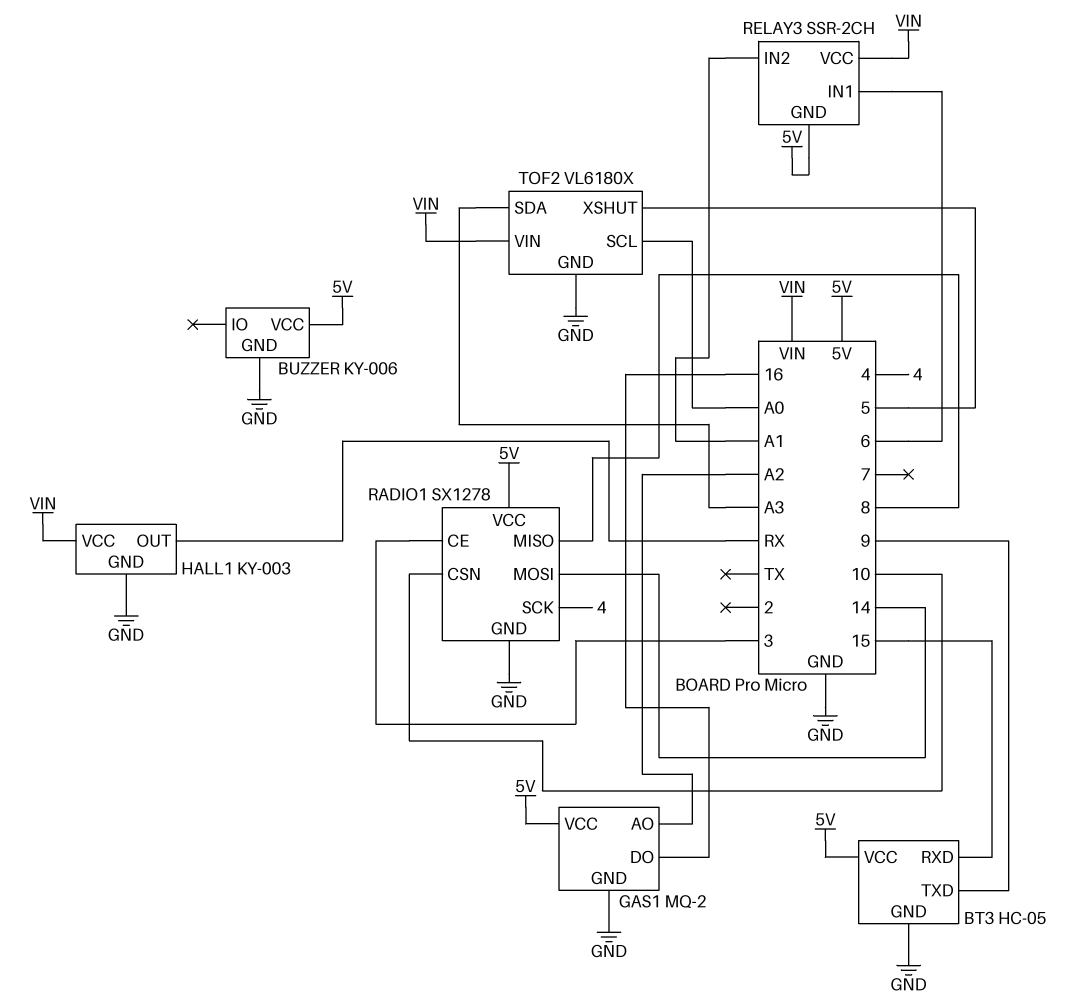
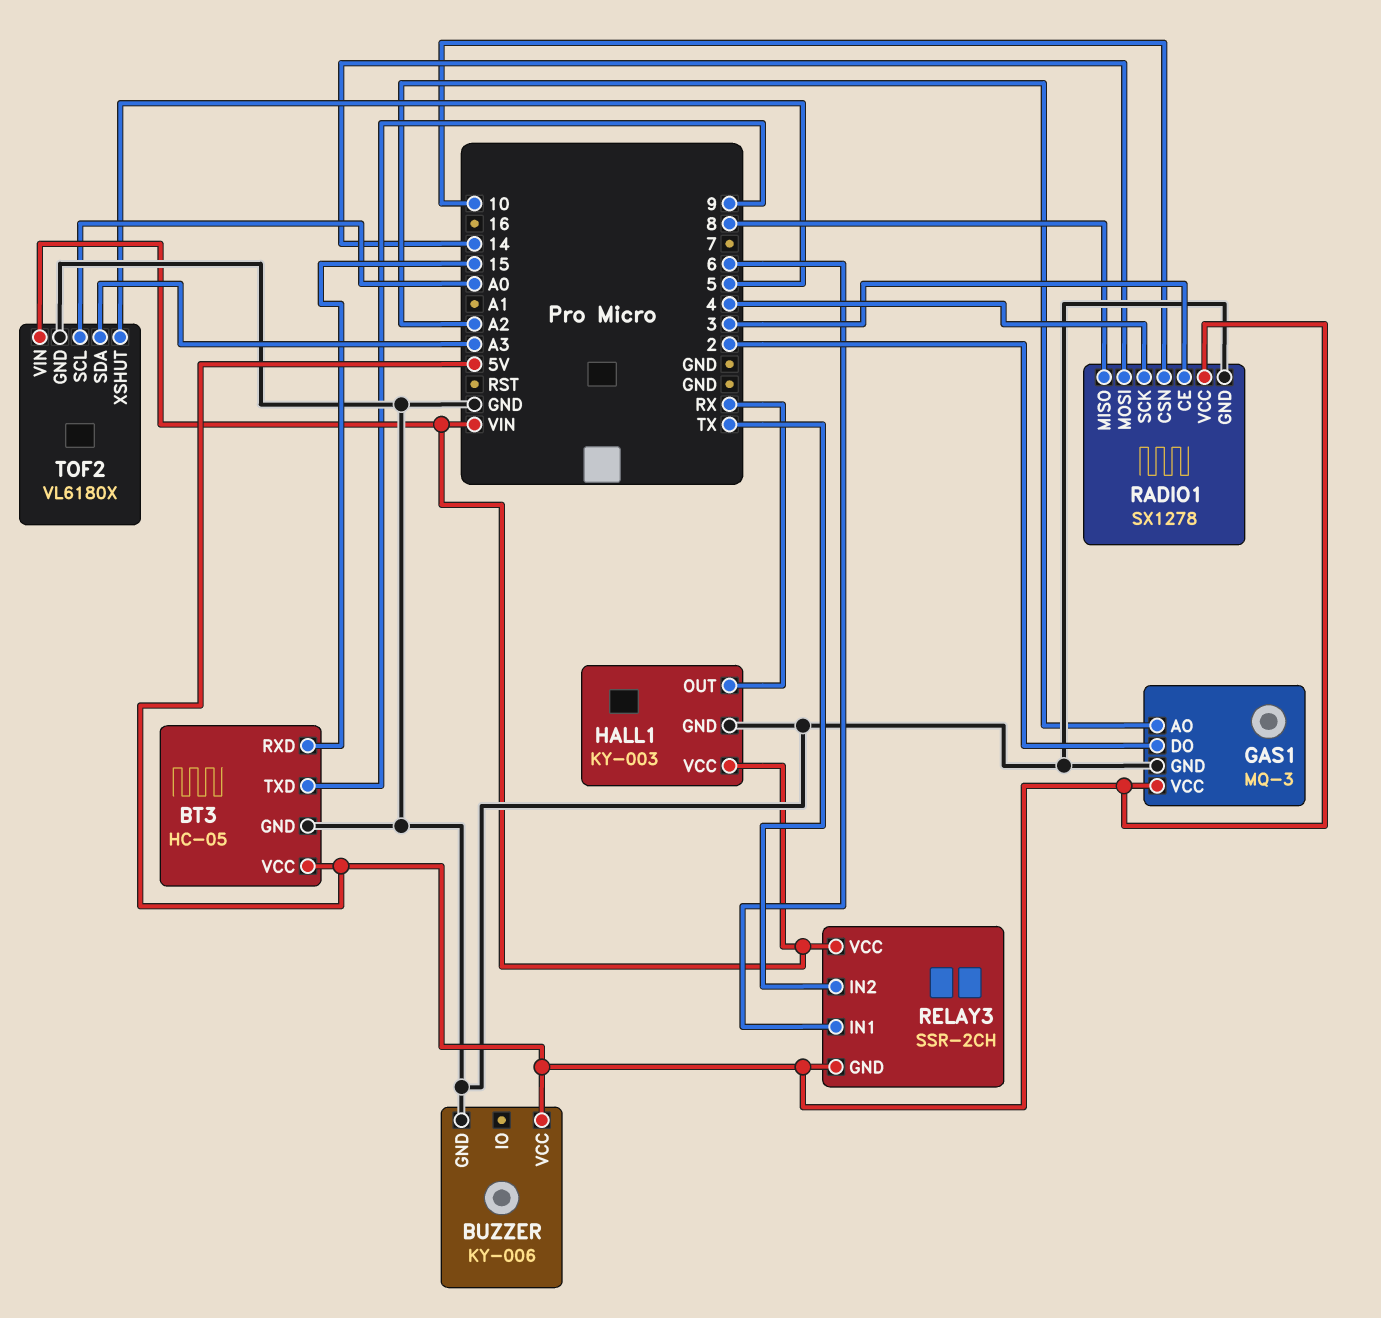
GAS1: MQ-2 -> MQ-3
GAS1 pin DO: 16 -> 2
RELAY3 pin IN2: A1 -> TX

